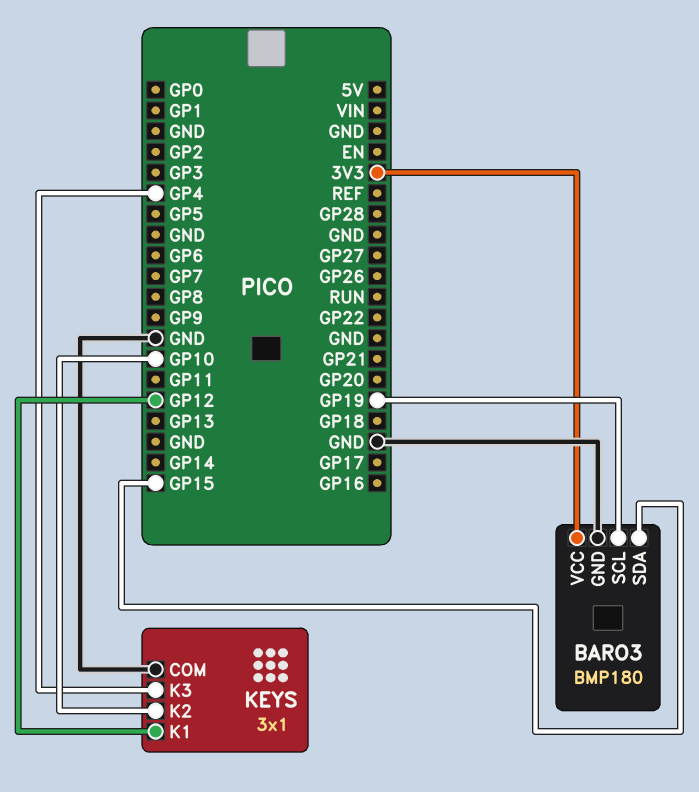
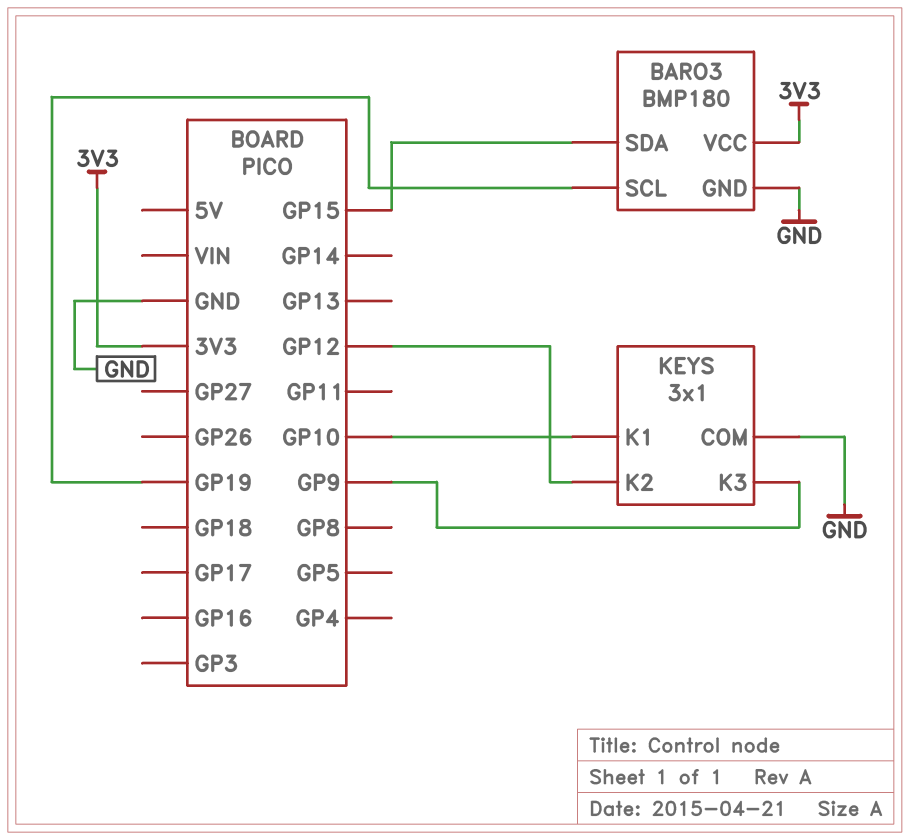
KEYS pin K1: GP12 -> GP10
KEYS pin K2: GP10 -> GP12
KEYS pin K3: GP4 -> GP9

